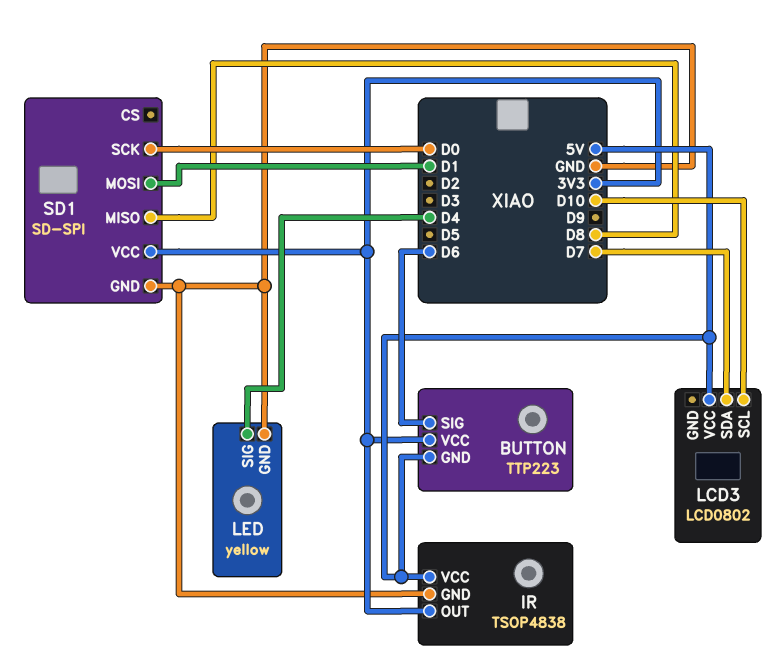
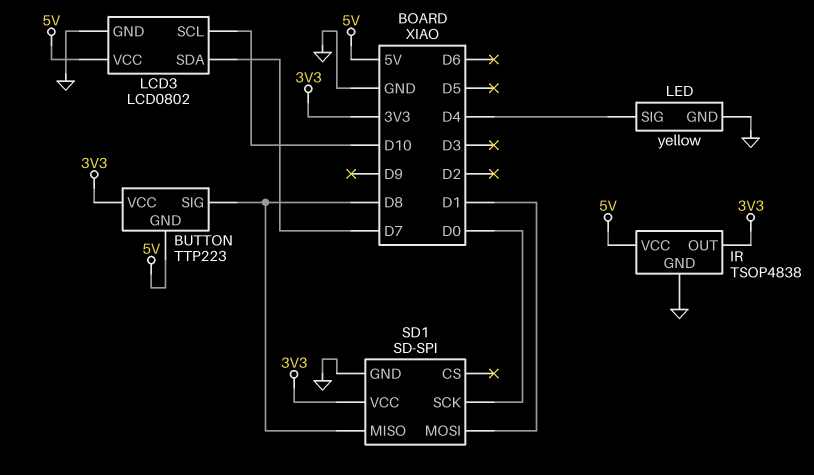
BUTTON pin SIG: D6 -> D8
LCD3 pin GND: none -> GND

